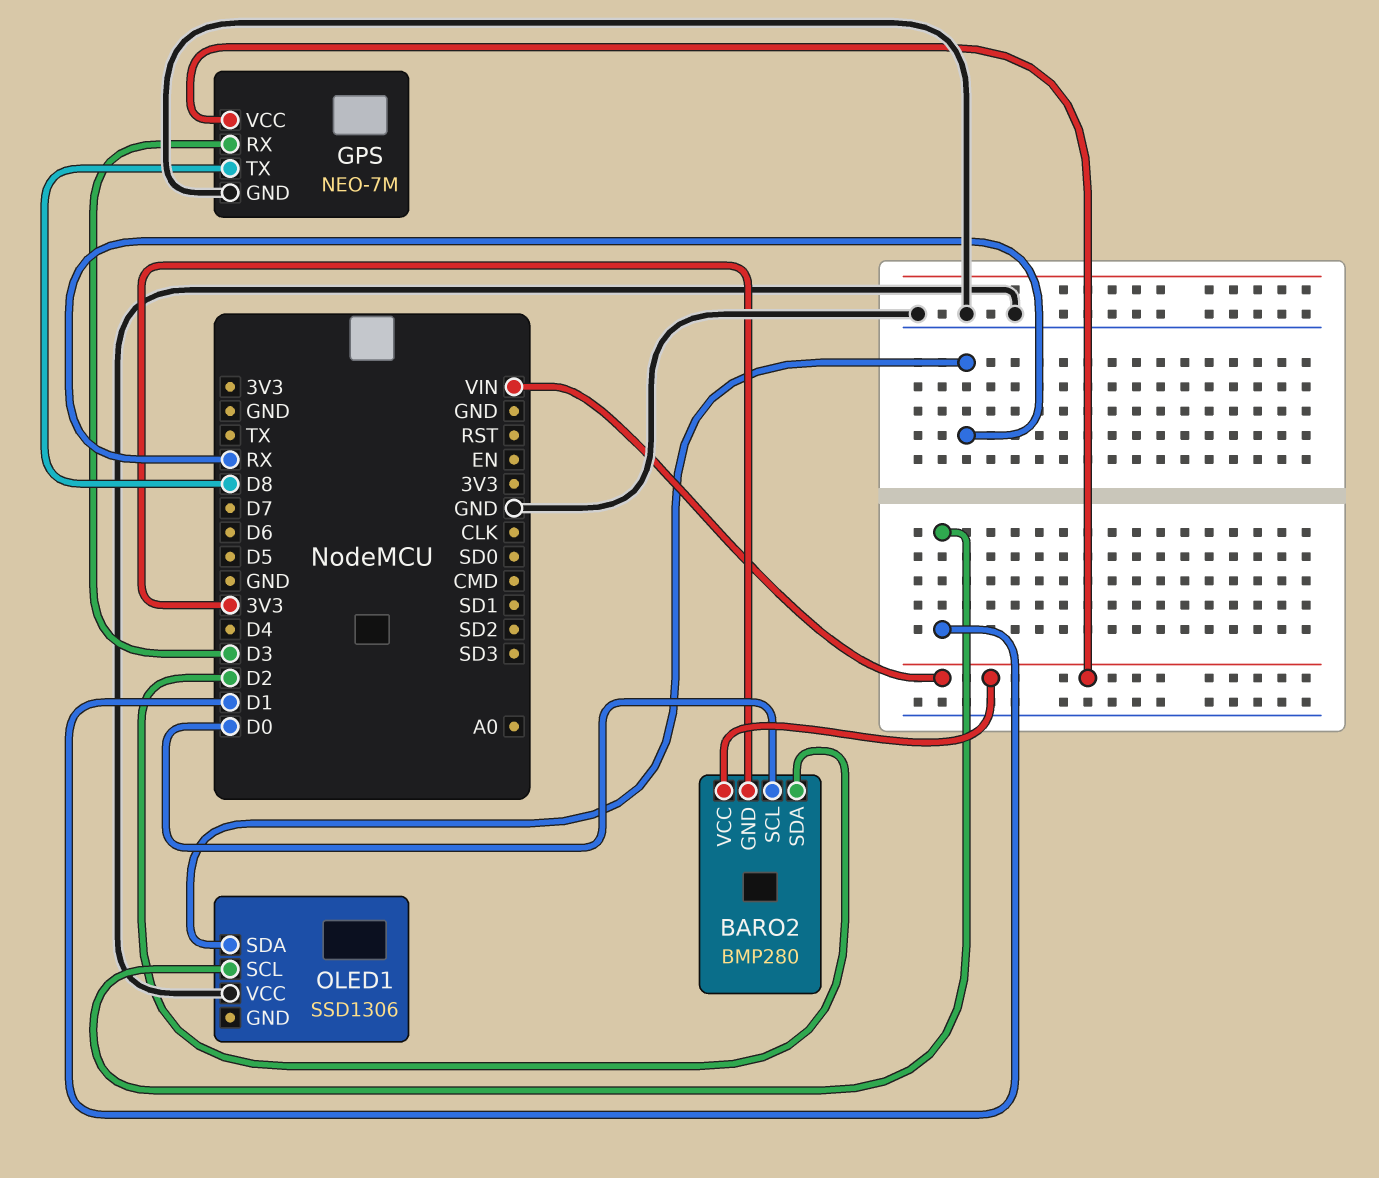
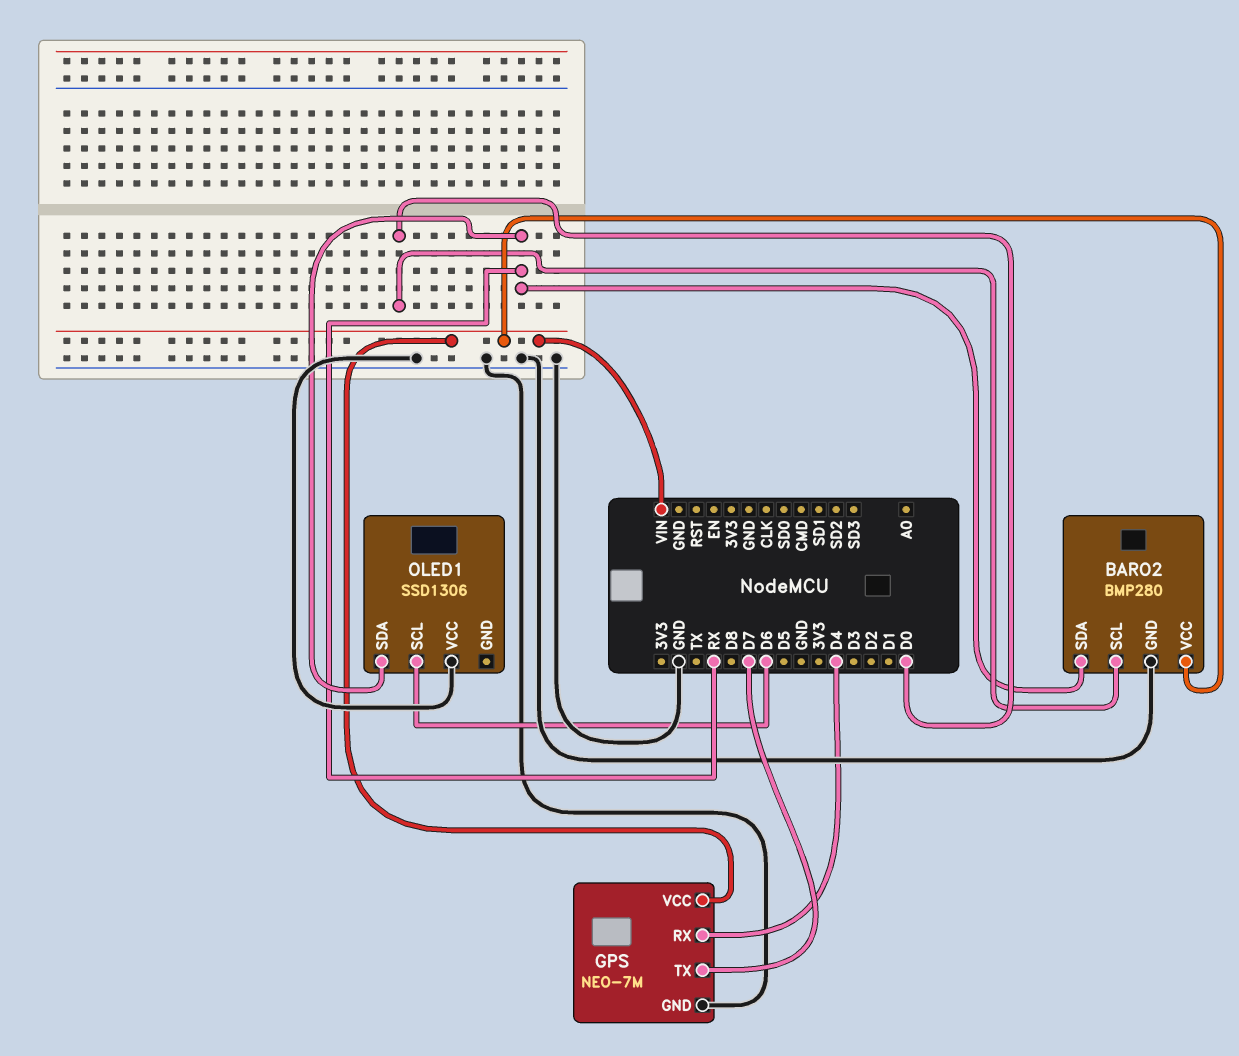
BARO2 pin GND: 3V3 -> GND
BARO2 pin SDA: D2 -> RX
GPS pin RX: D3 -> D4
GPS pin TX: D8 -> D7
OLED1 pin SCL: D1 -> D6

